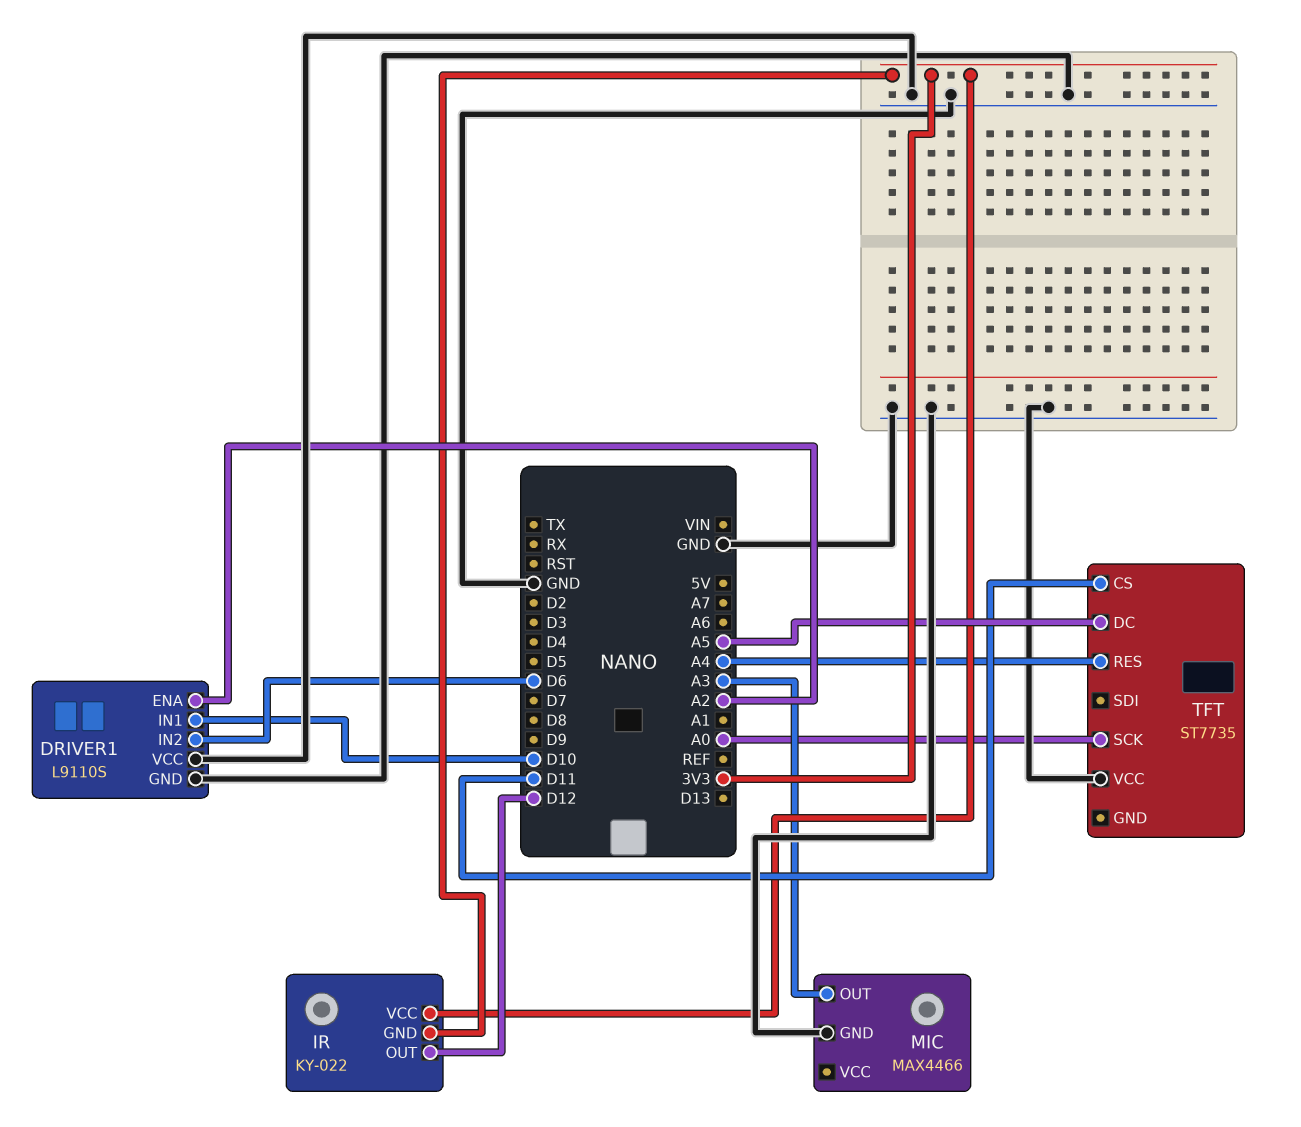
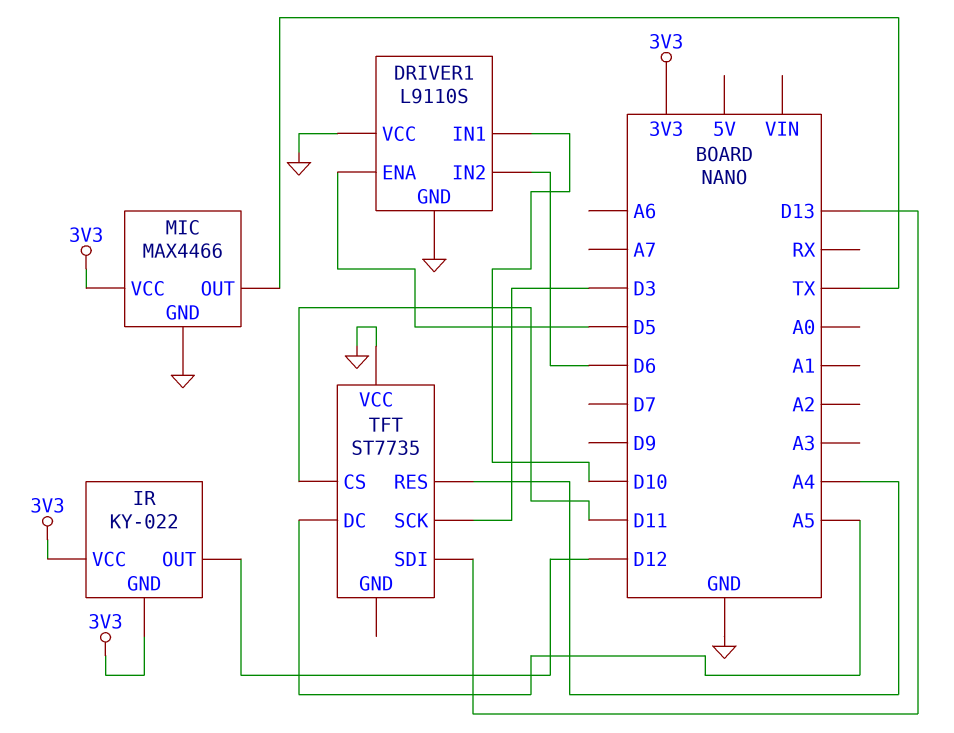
DRIVER1 pin ENA: A2 -> D5
MIC pin OUT: A3 -> TX
MIC pin VCC: none -> 3V3
TFT pin SCK: A0 -> D3
TFT pin SDI: none -> D13

